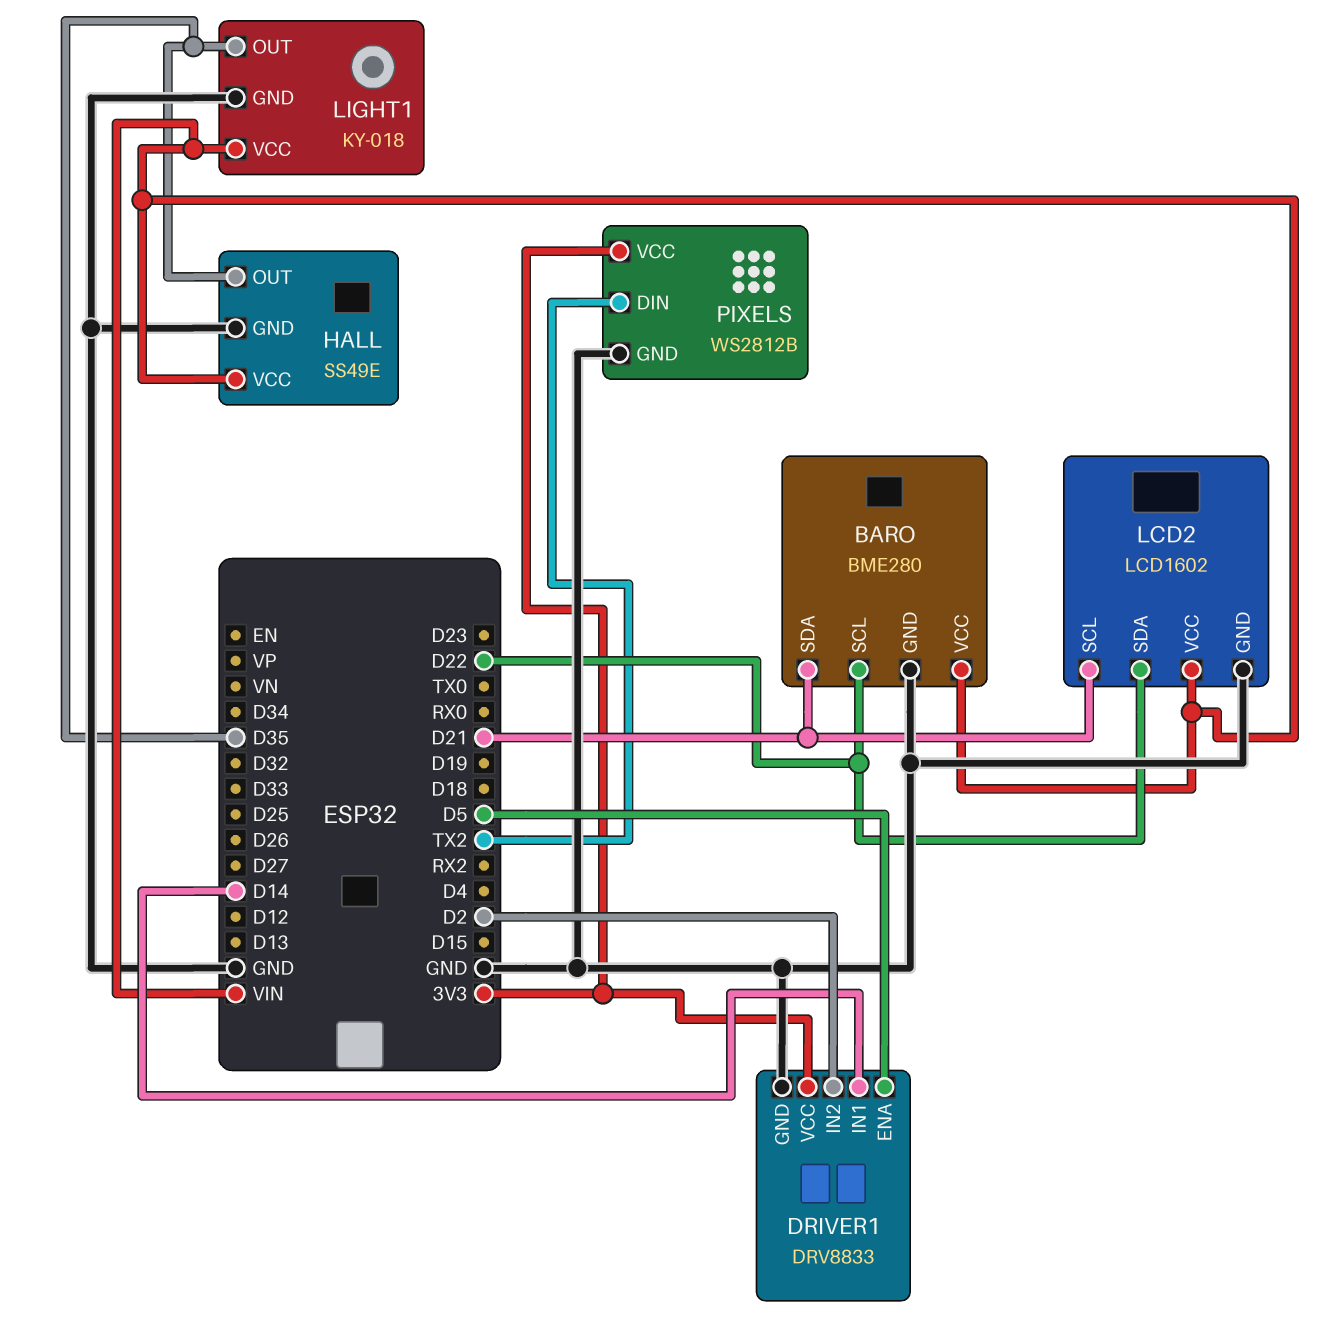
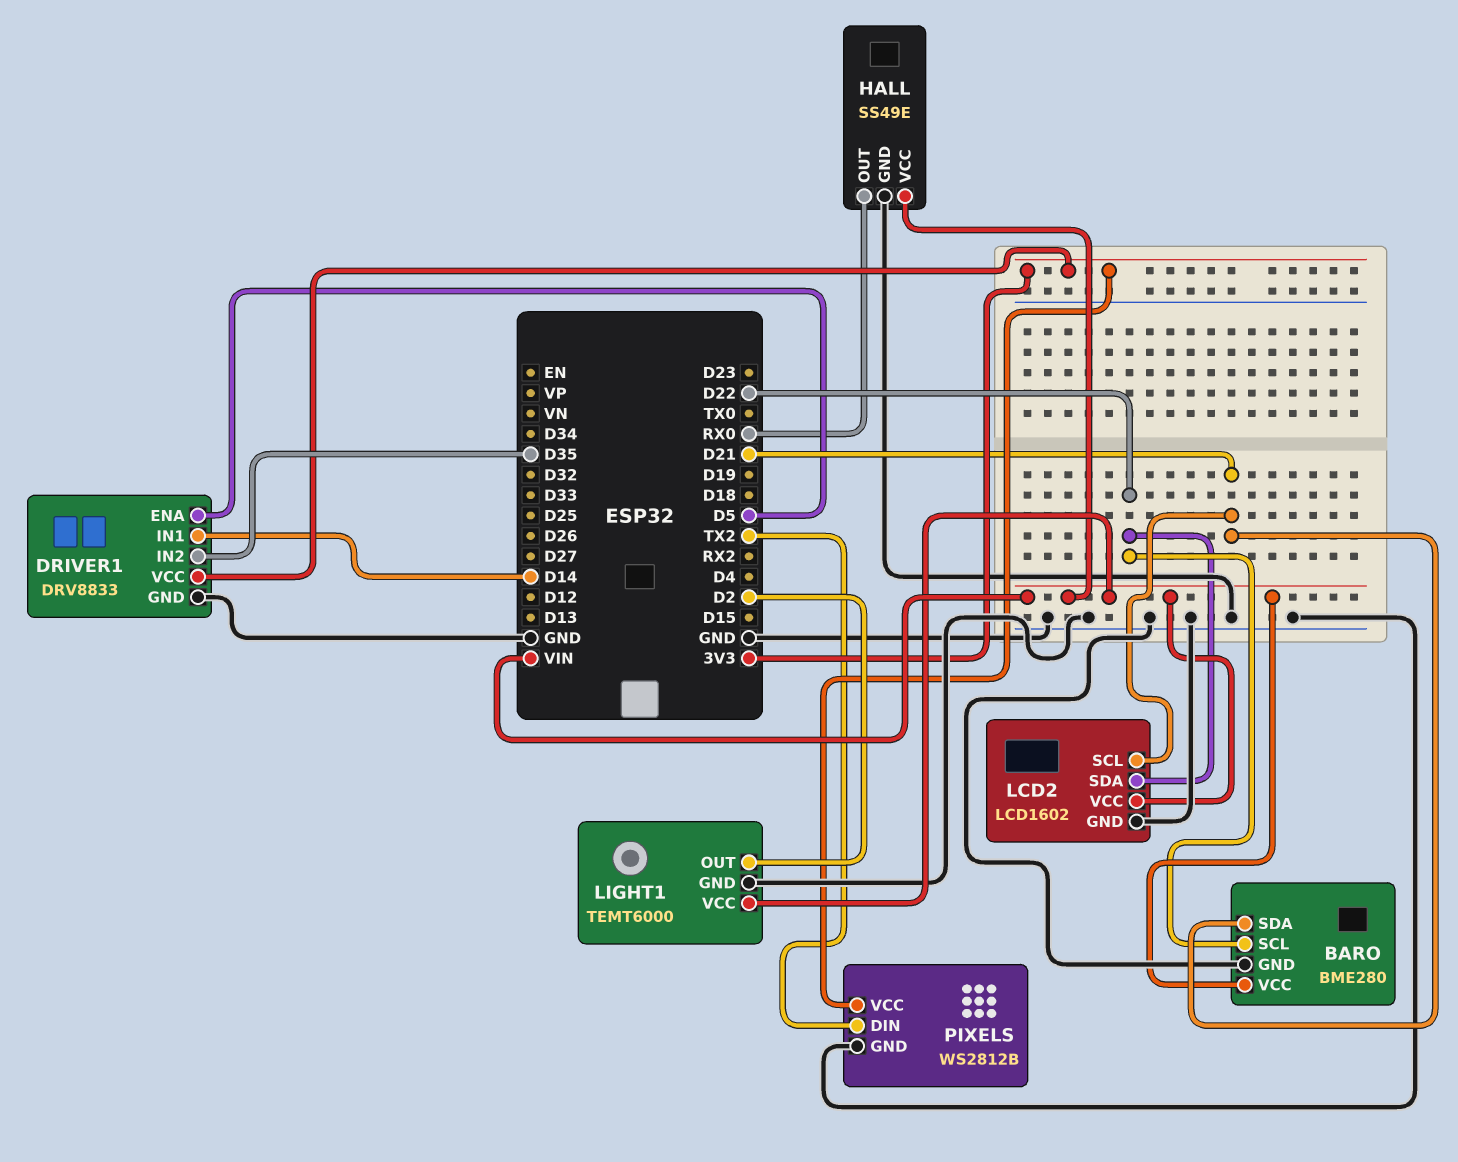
DRIVER1 pin IN2: D2 -> D35
HALL pin OUT: D35 -> RX0
LIGHT1: KY-018 -> TEMT6000
LIGHT1 pin OUT: D35 -> D2

